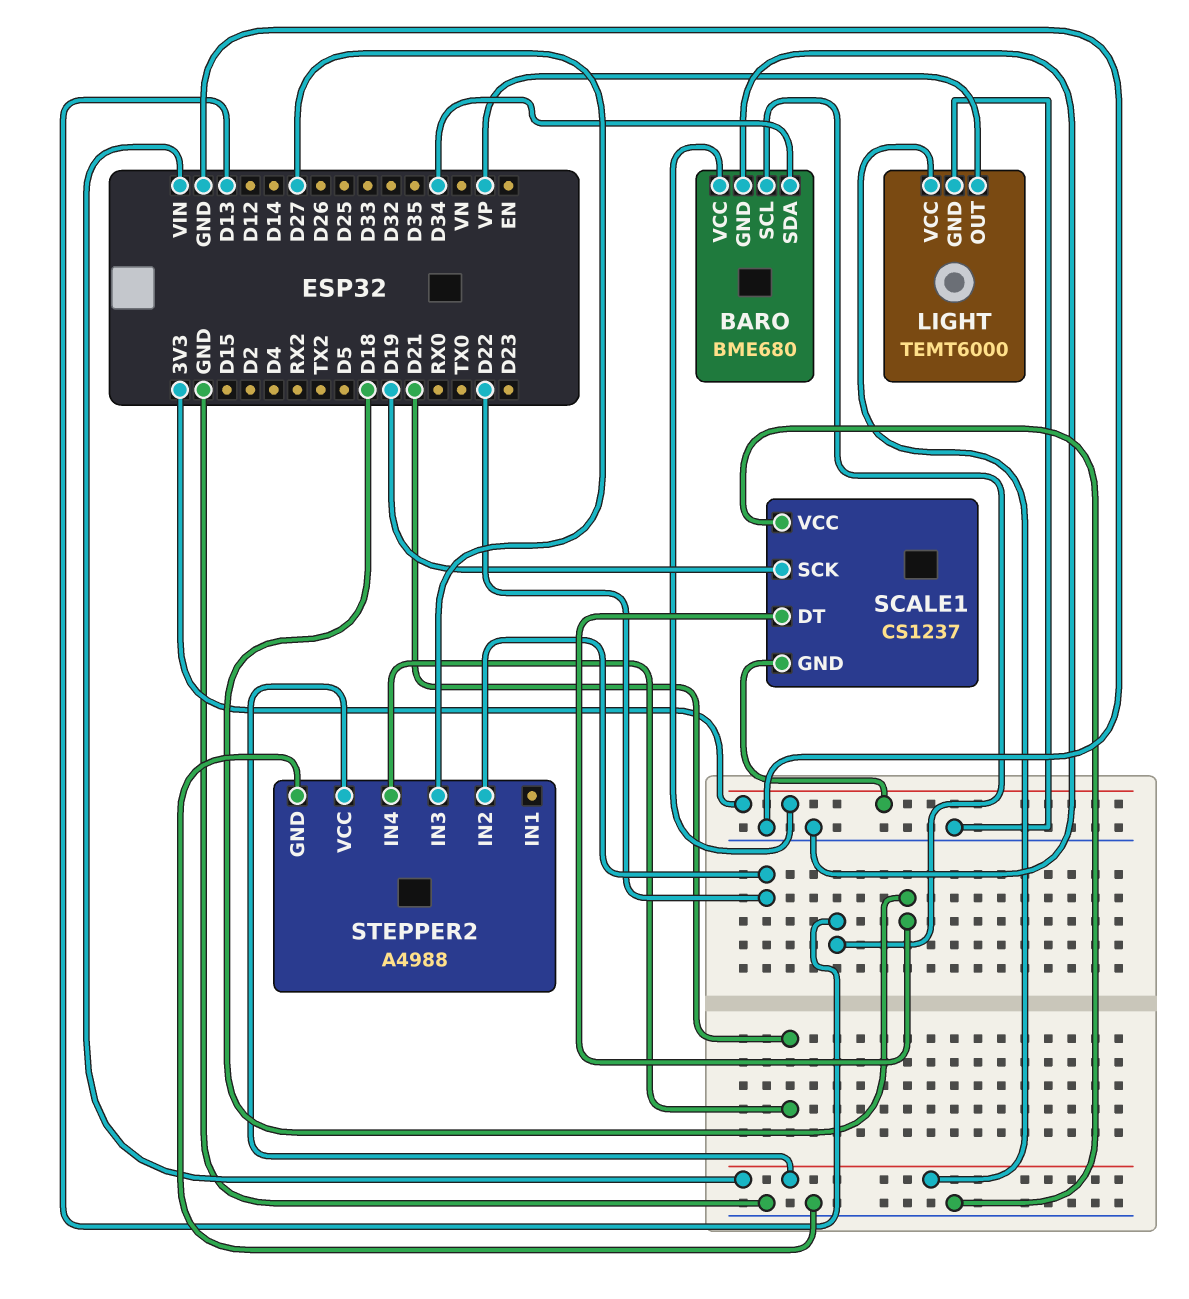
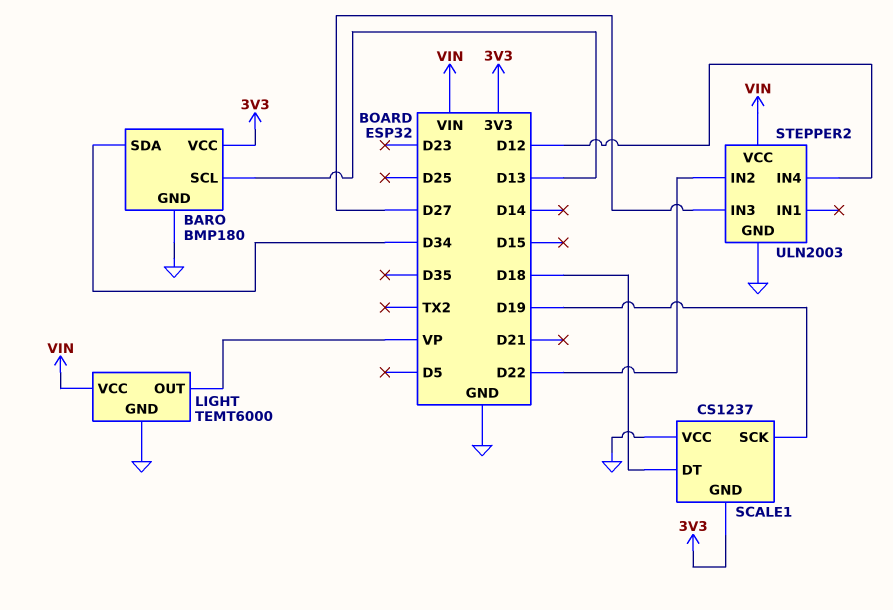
BARO: BME680 -> BMP180
STEPPER2: A4988 -> ULN2003
STEPPER2 pin IN4: D21 -> D12

